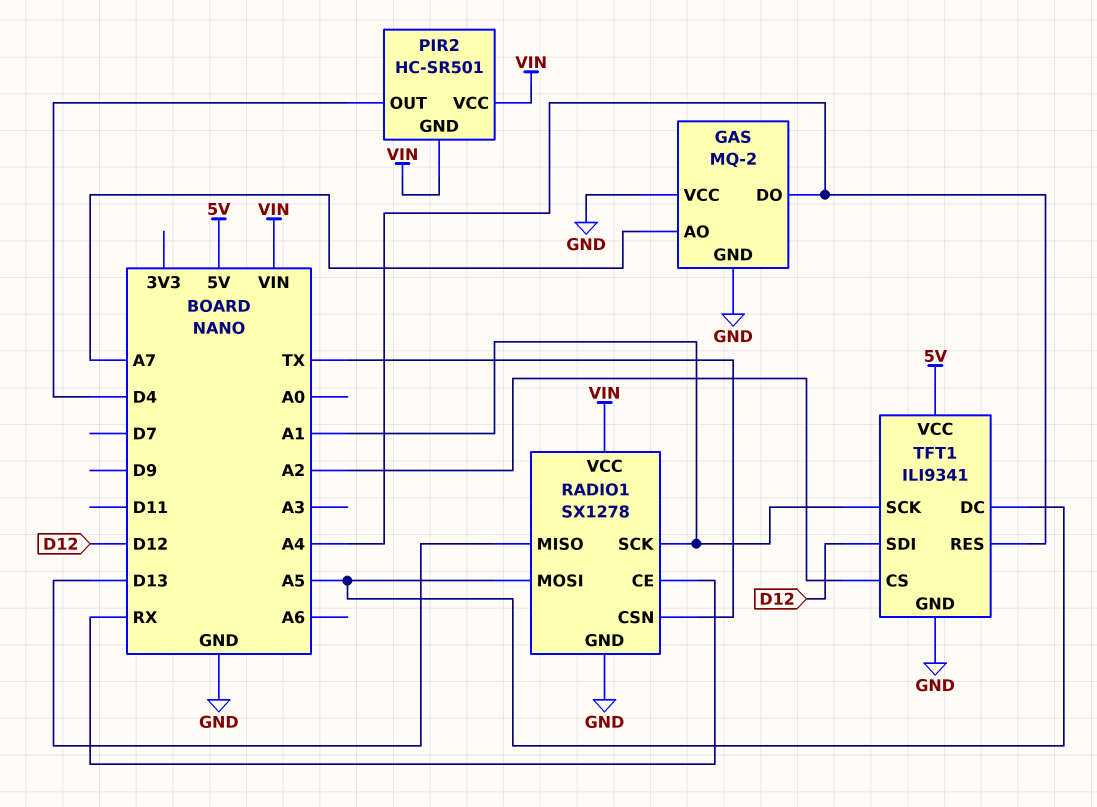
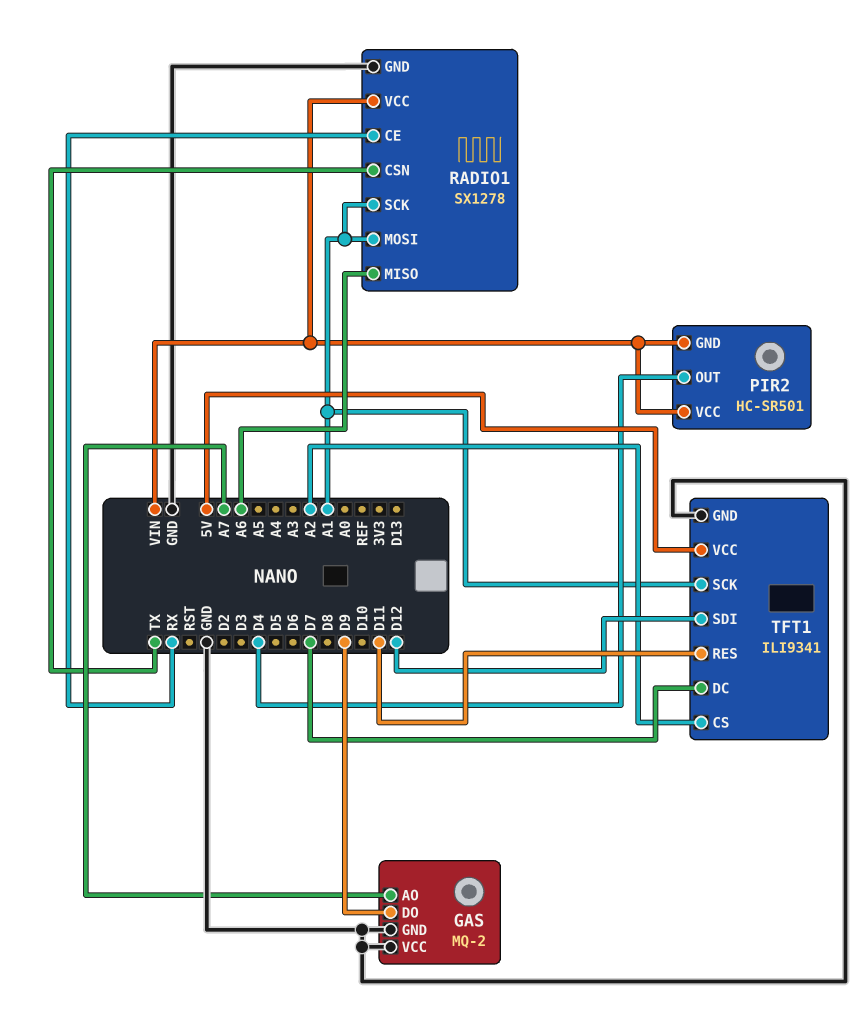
GAS pin DO: A4 -> D9
RADIO1 pin MISO: D13 -> A6
RADIO1 pin MOSI: A5 -> A1
TFT1 pin DC: A5 -> D7
TFT1 pin RES: A4 -> D11

